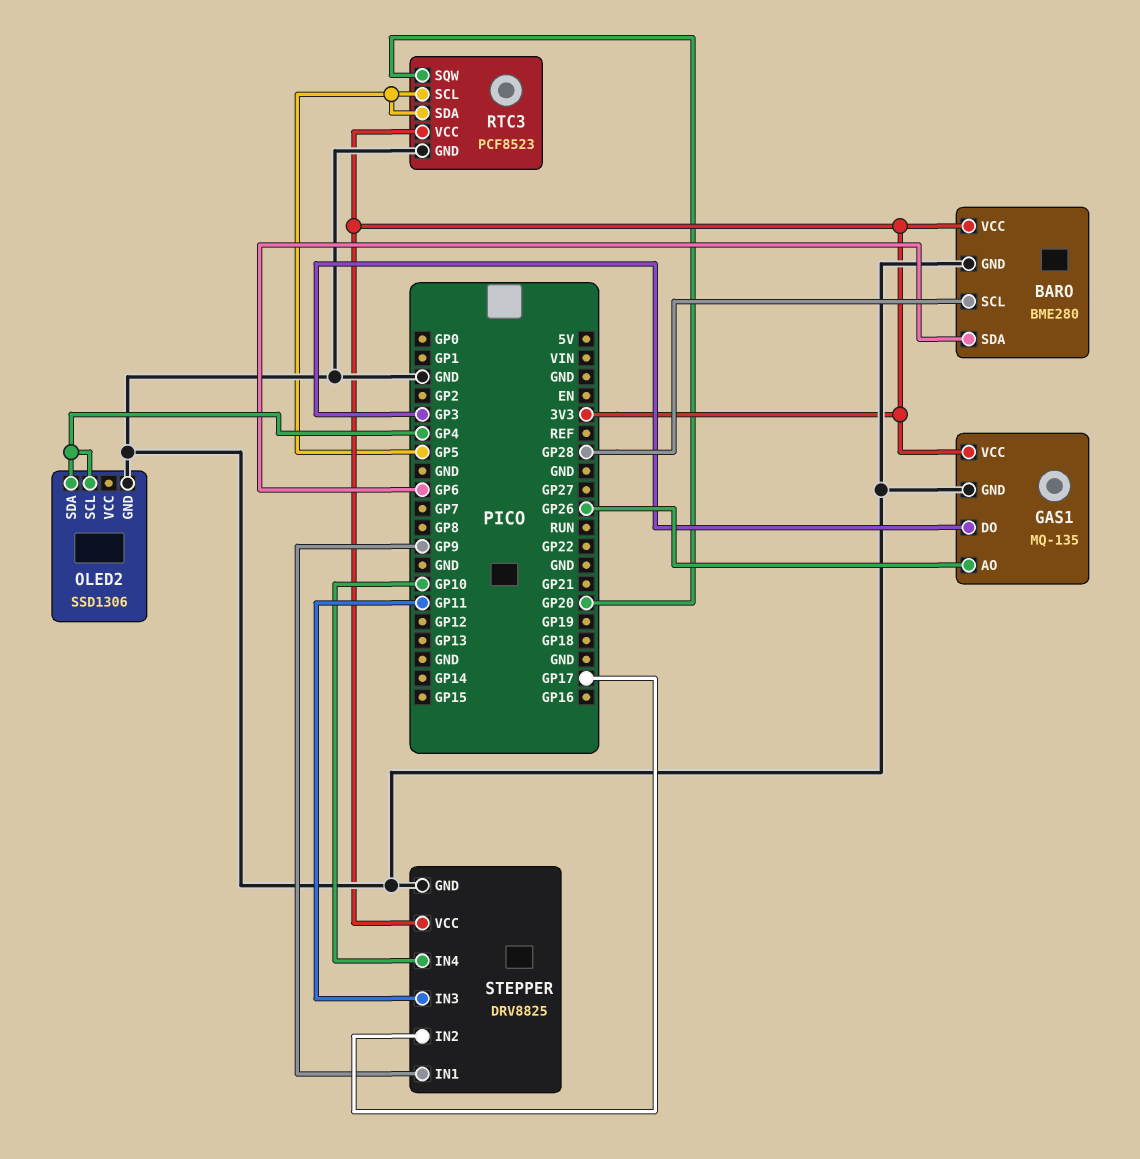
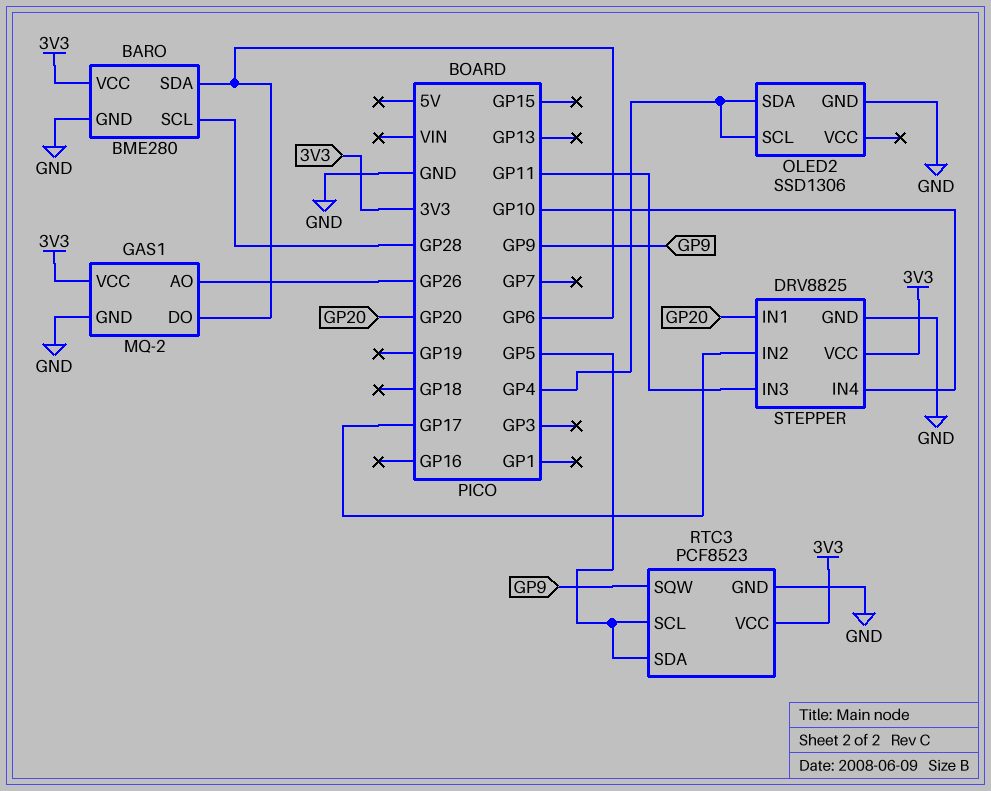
GAS1: MQ-135 -> MQ-2
GAS1 pin DO: GP3 -> GP6
RTC3 pin SQW: GP20 -> GP9
STEPPER pin IN1: GP9 -> GP20

